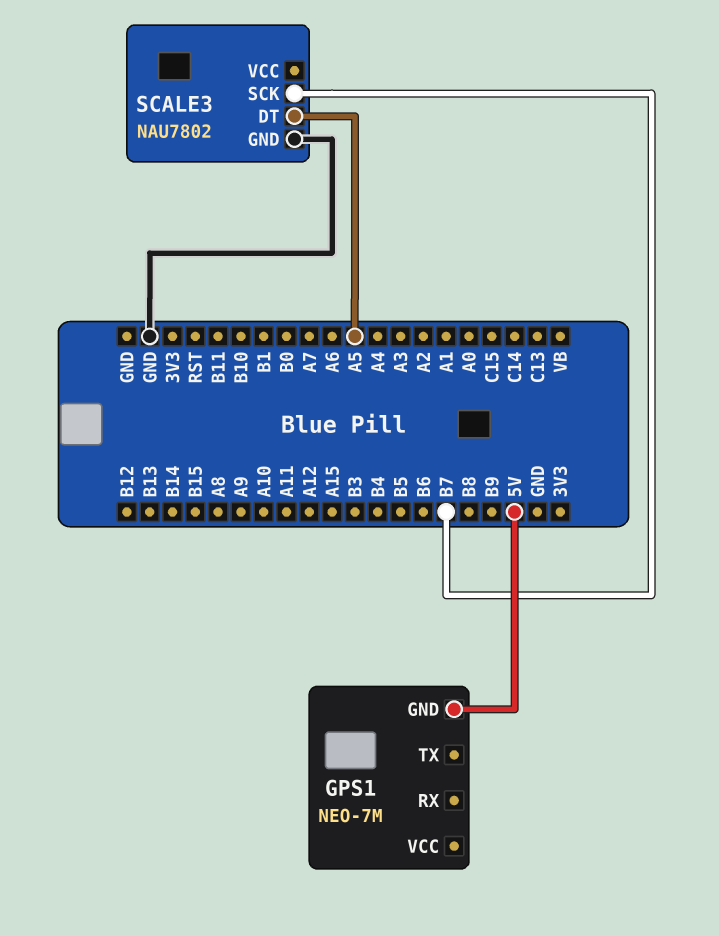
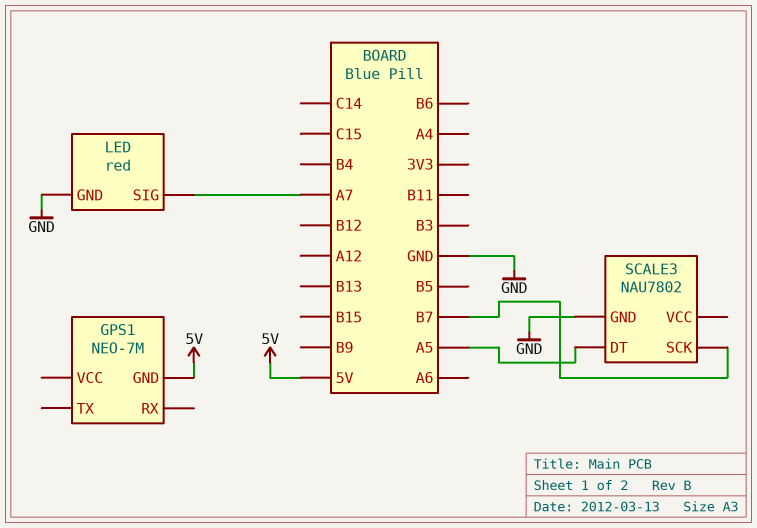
LED: none -> red
LED pin GND: none -> GND
LED pin SIG: none -> A7

